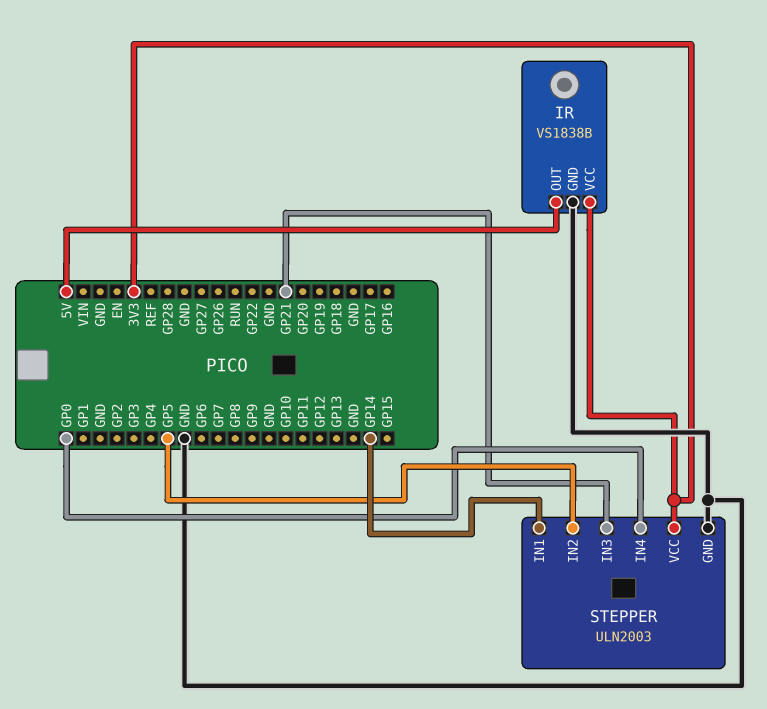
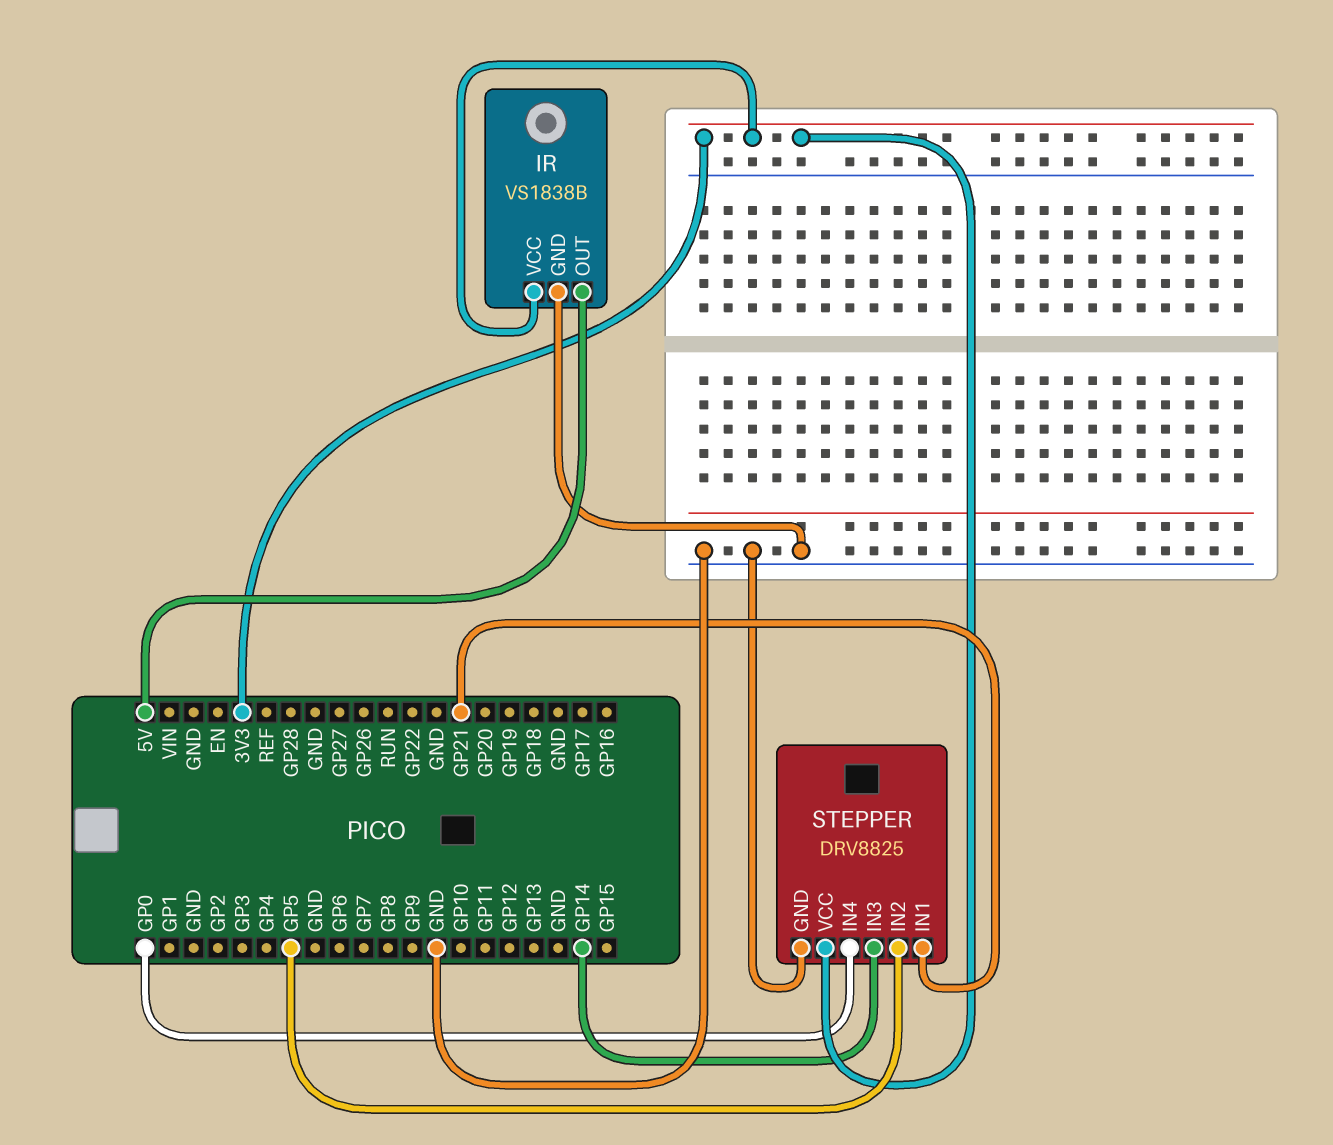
STEPPER: ULN2003 -> DRV8825
STEPPER pin IN1: GP14 -> GP21
STEPPER pin IN3: GP21 -> GP14

